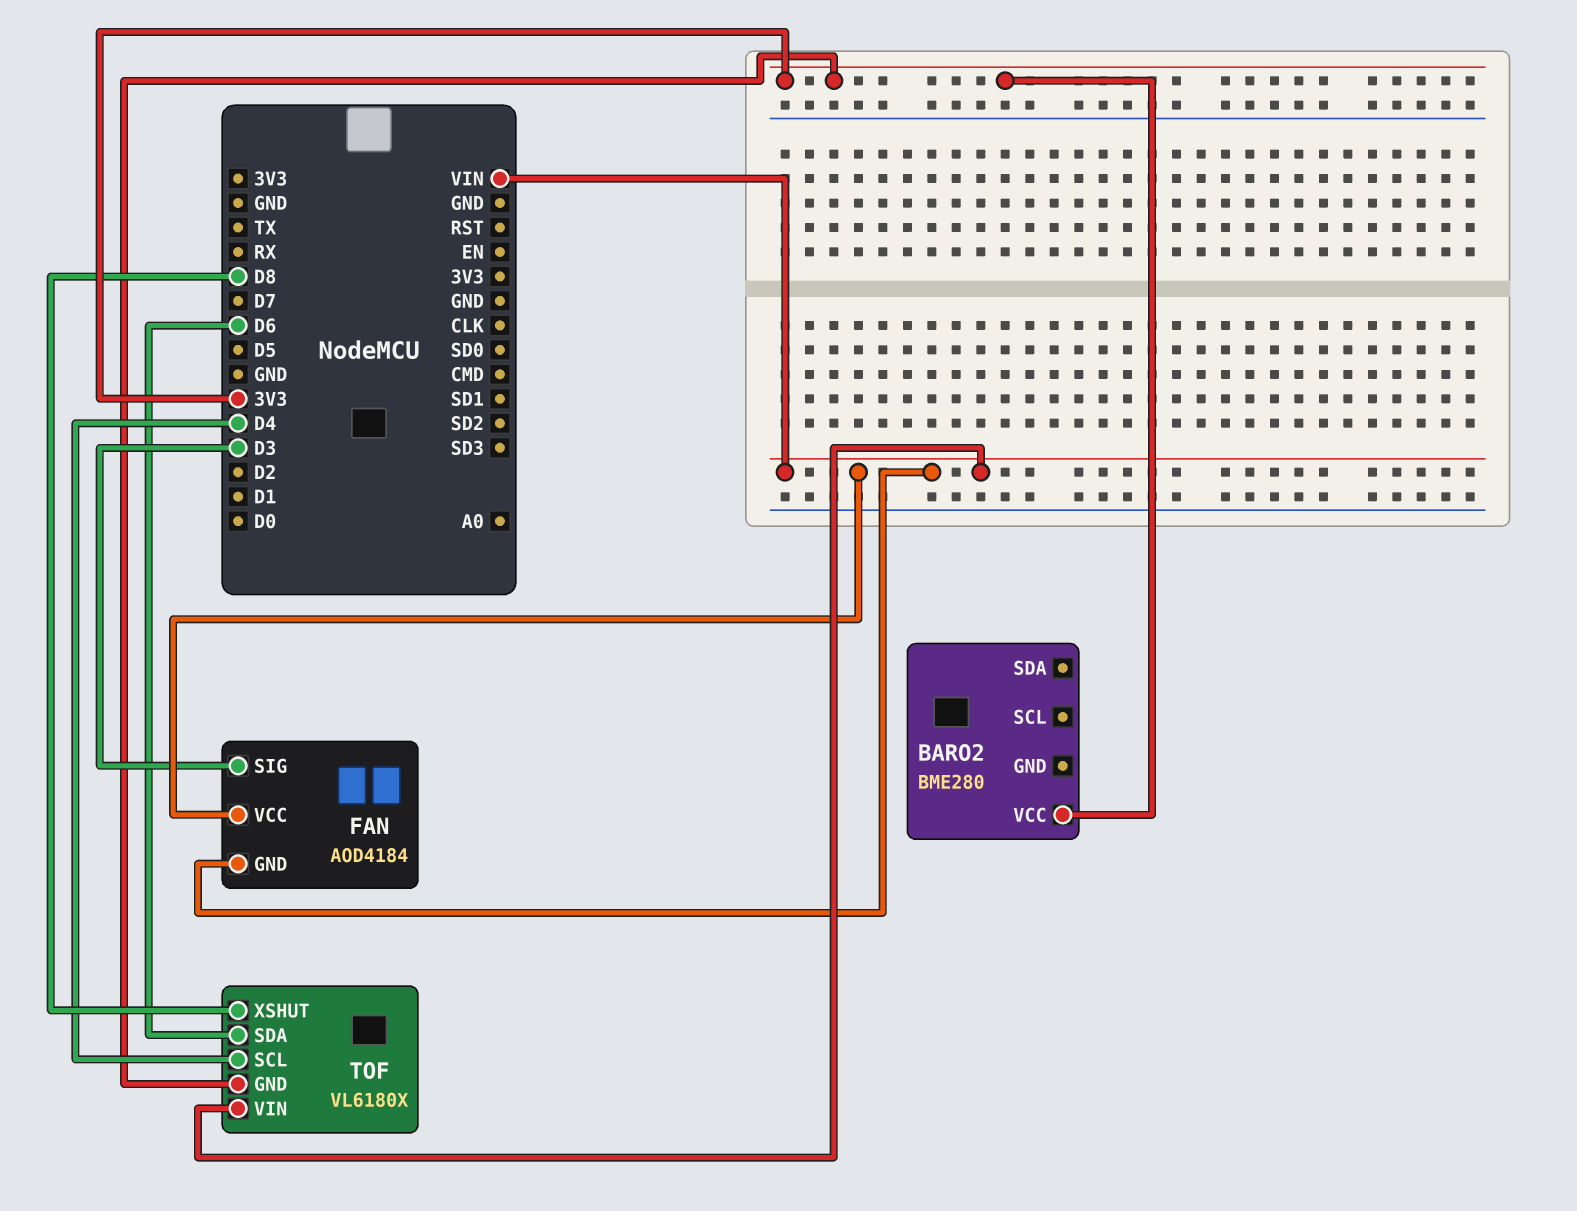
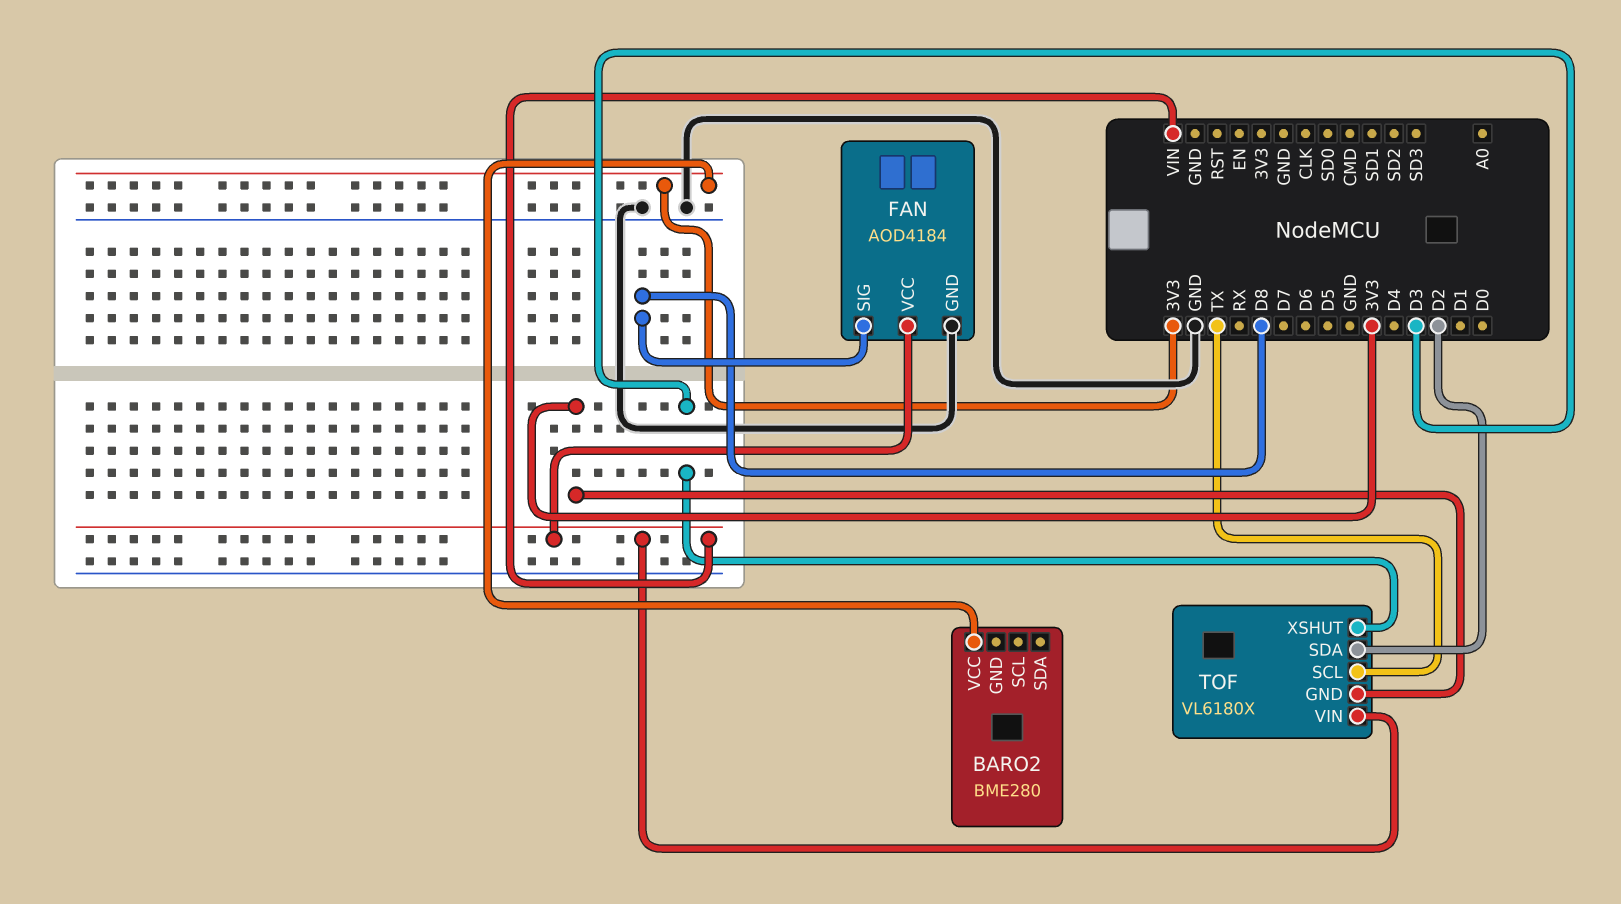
FAN pin GND: VIN -> GND
FAN pin SIG: D3 -> D8
TOF pin SCL: D4 -> TX
TOF pin SDA: D6 -> D2
TOF pin XSHUT: D8 -> D3

